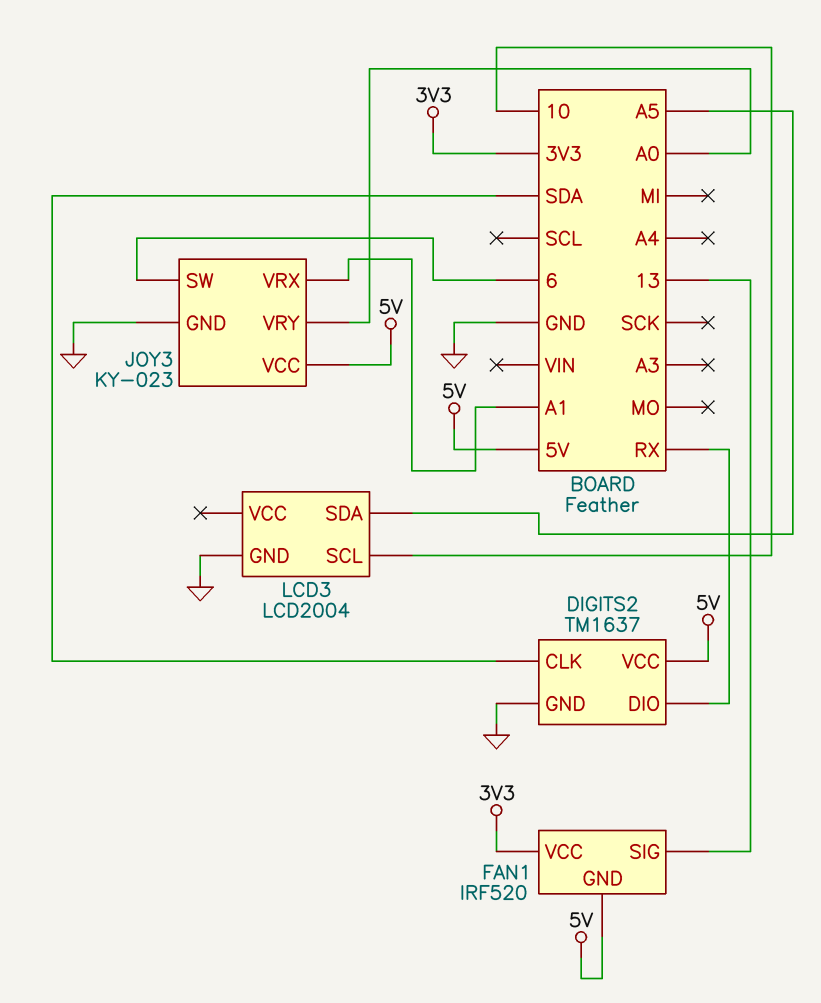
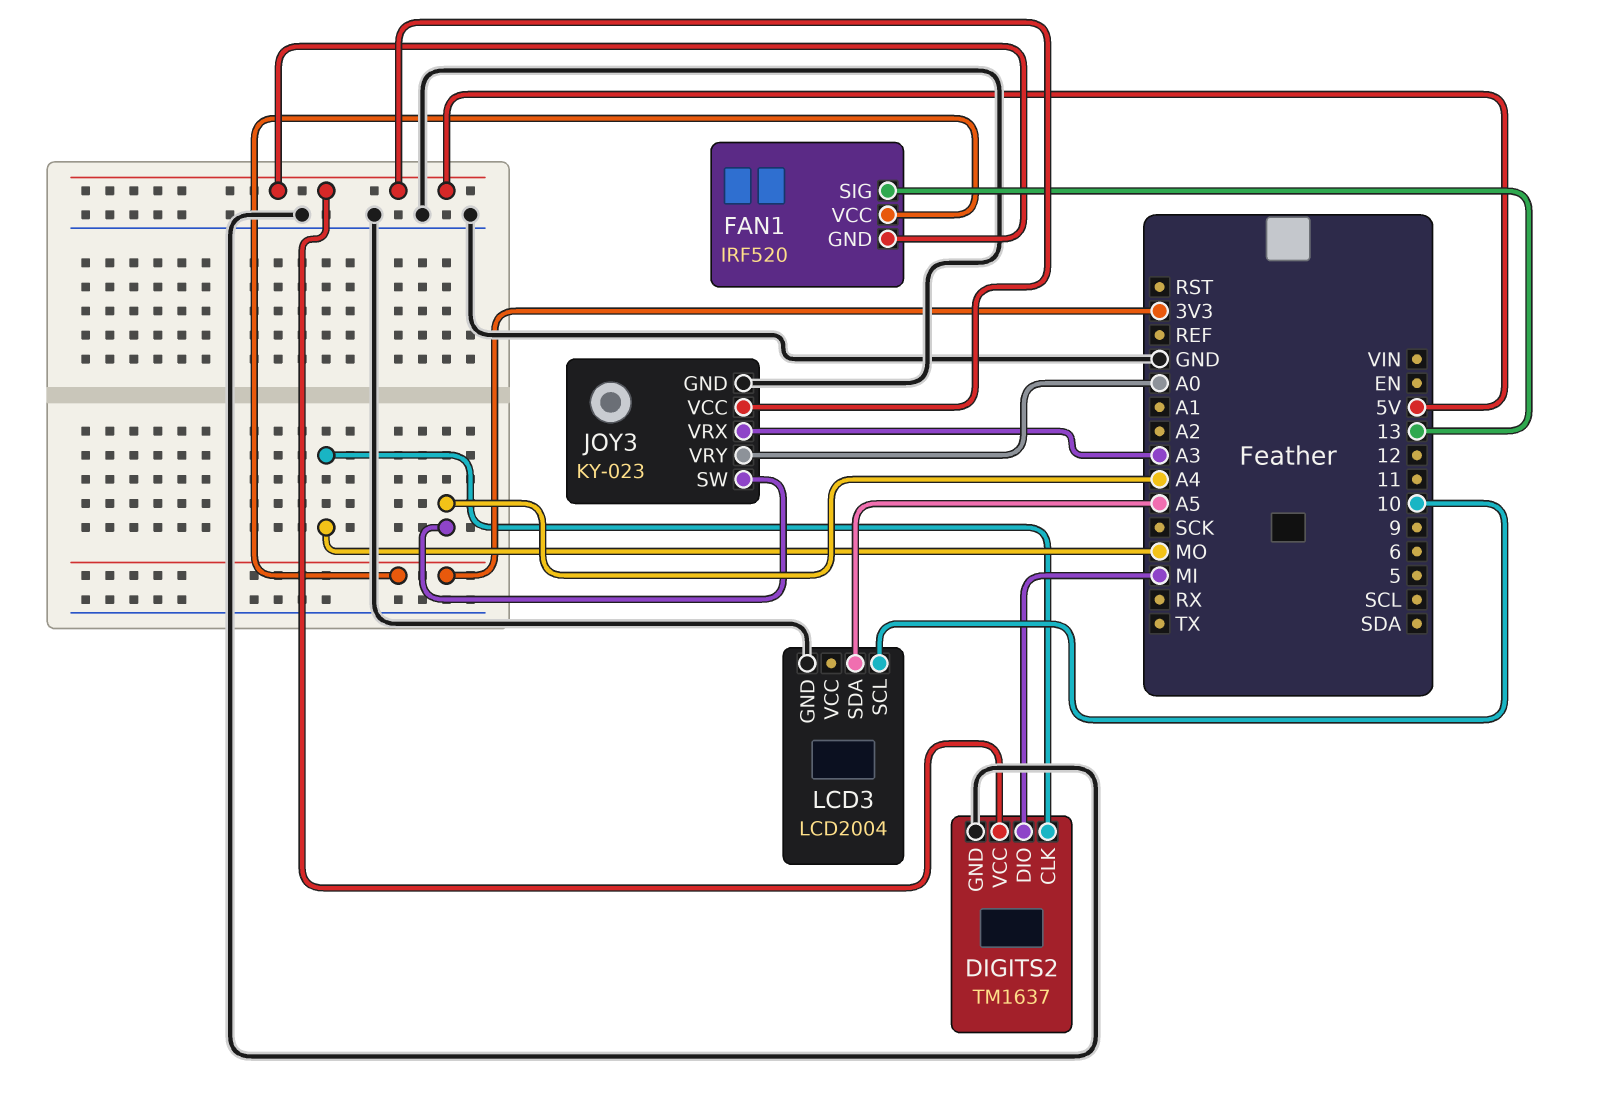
DIGITS2 pin CLK: SDA -> MO
DIGITS2 pin DIO: RX -> MI
JOY3 pin SW: 6 -> A4
JOY3 pin VRX: A1 -> A3

